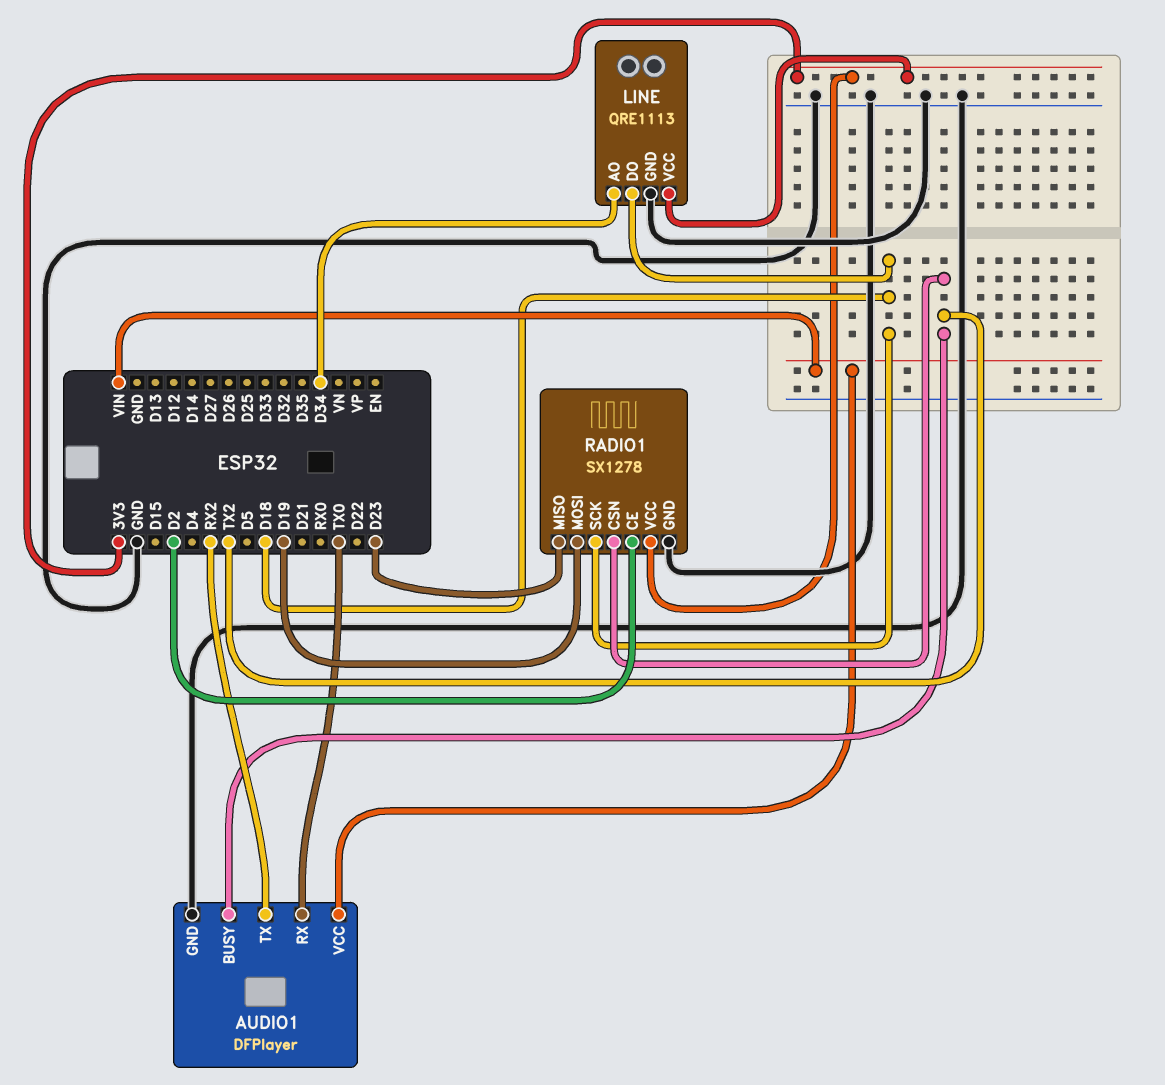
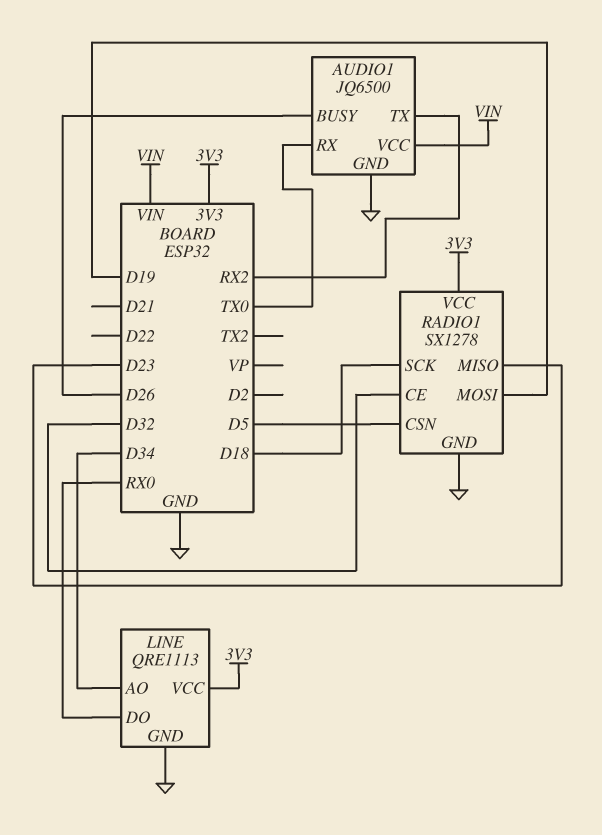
AUDIO1: DFPlayer -> JQ6500
AUDIO1 pin BUSY: TX2 -> D26
LINE pin DO: D18 -> RX0
RADIO1 pin CE: D2 -> D32
RADIO1 pin CSN: TX2 -> D5

